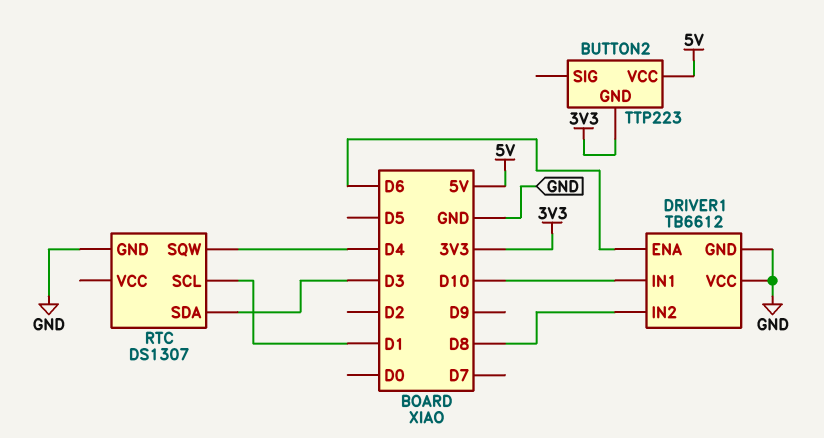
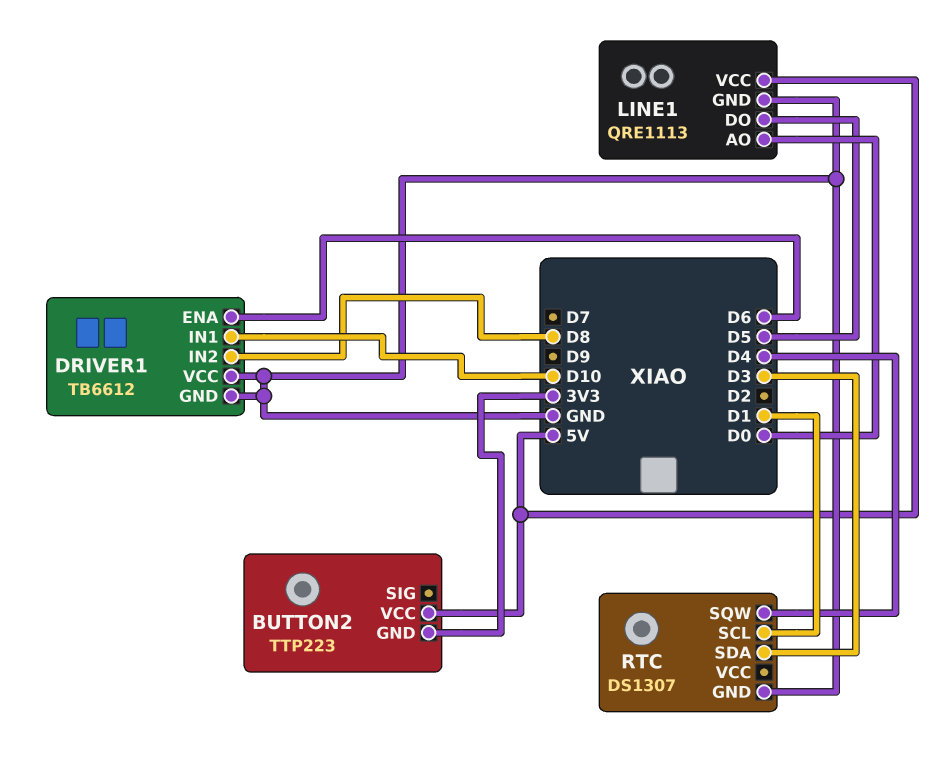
LINE1: none -> QRE1113
LINE1 pin AO: none -> D0
LINE1 pin DO: none -> D5
LINE1 pin GND: none -> GND
LINE1 pin VCC: none -> 5V

